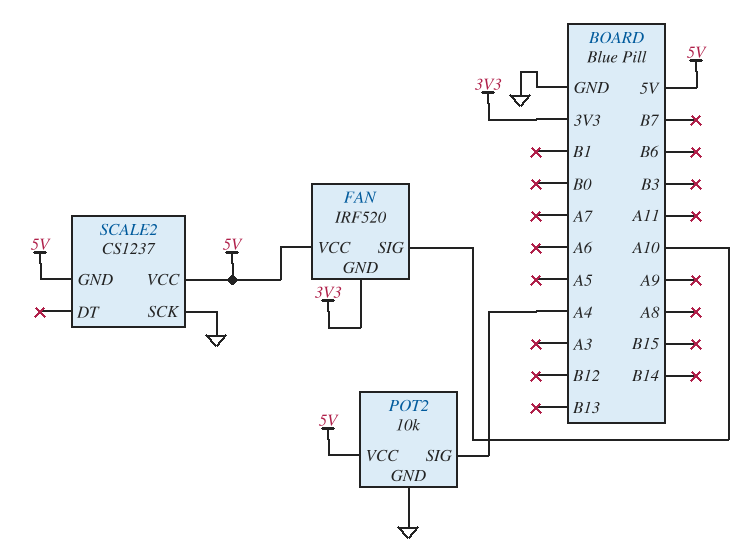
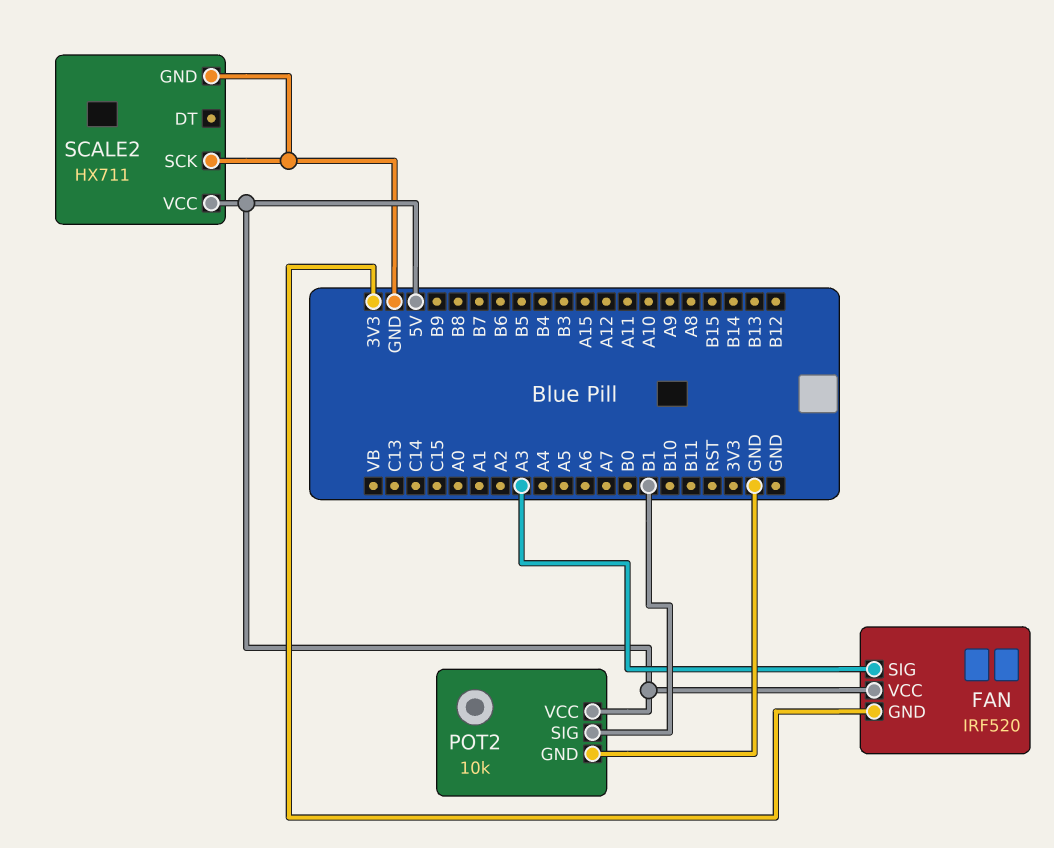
FAN pin SIG: A10 -> A3
POT2 pin SIG: A4 -> B1
SCALE2: CS1237 -> HX711
SCALE2 pin GND: 5V -> GND

